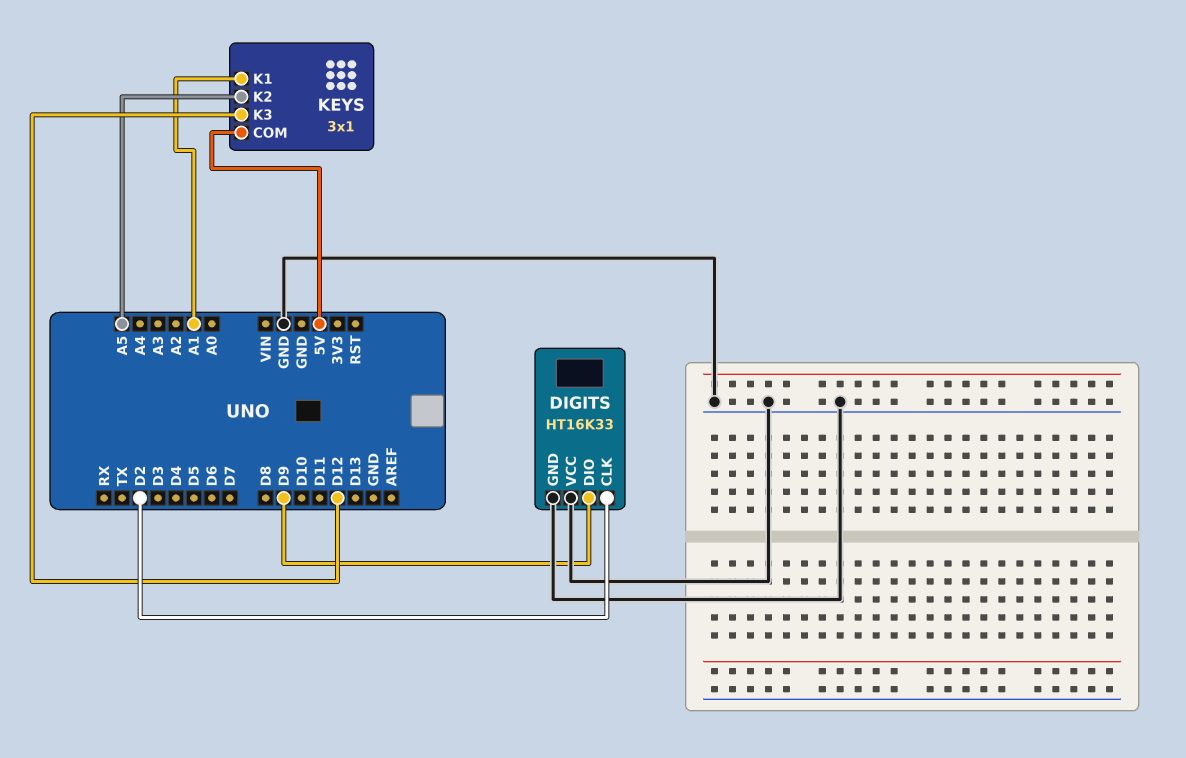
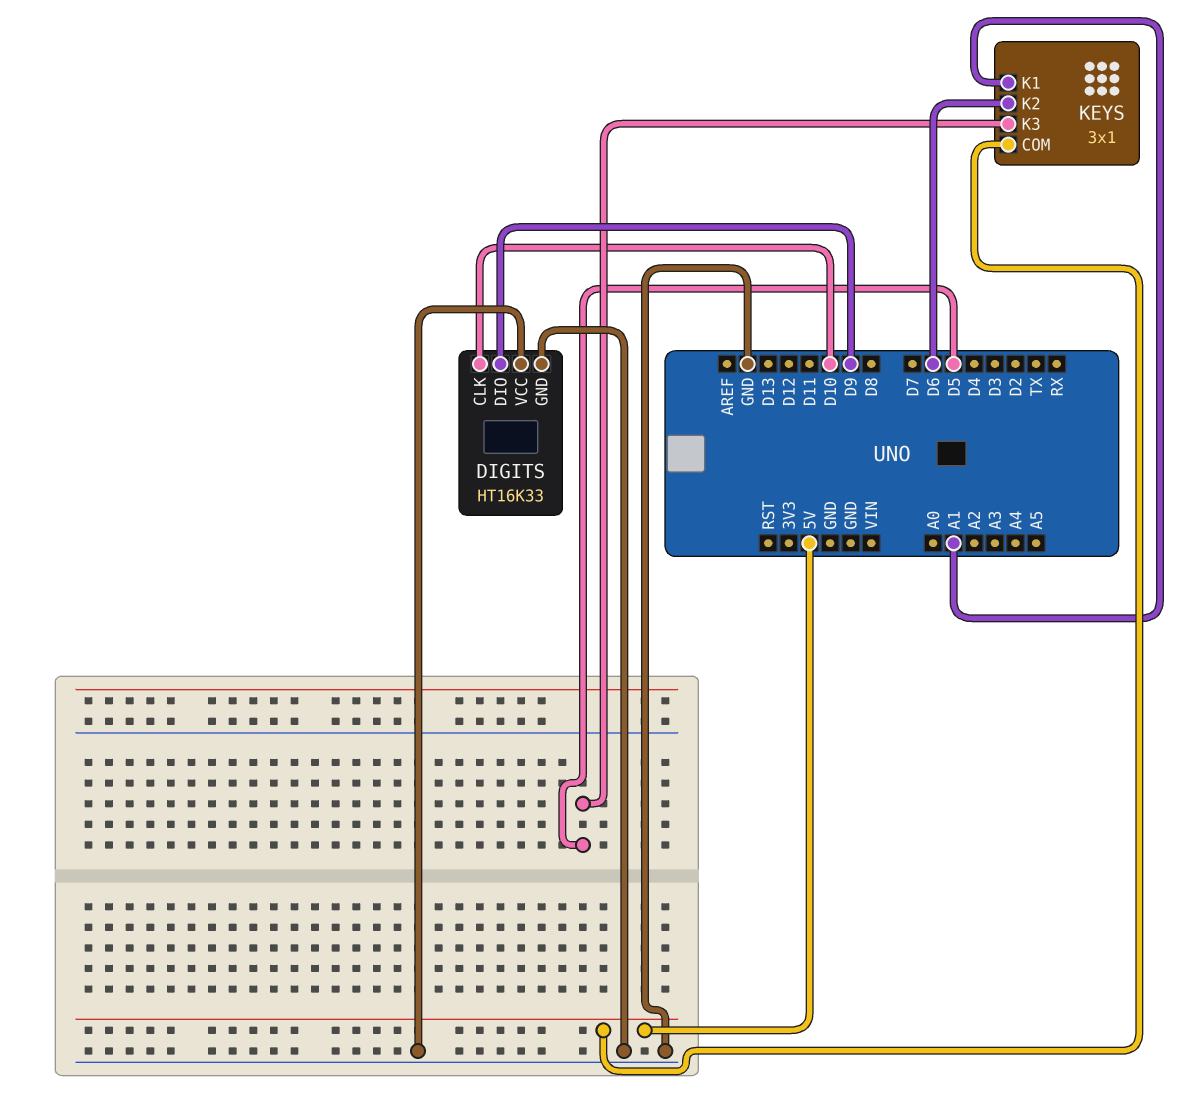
DIGITS pin CLK: D2 -> D10
KEYS pin K2: A5 -> D6
KEYS pin K3: D12 -> D5

